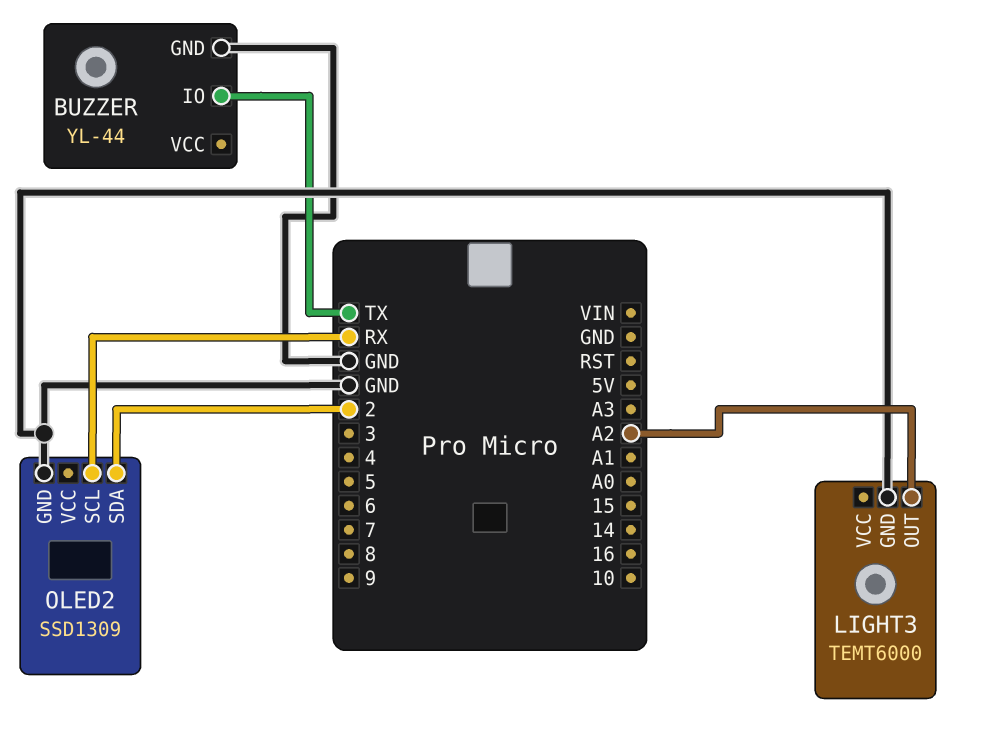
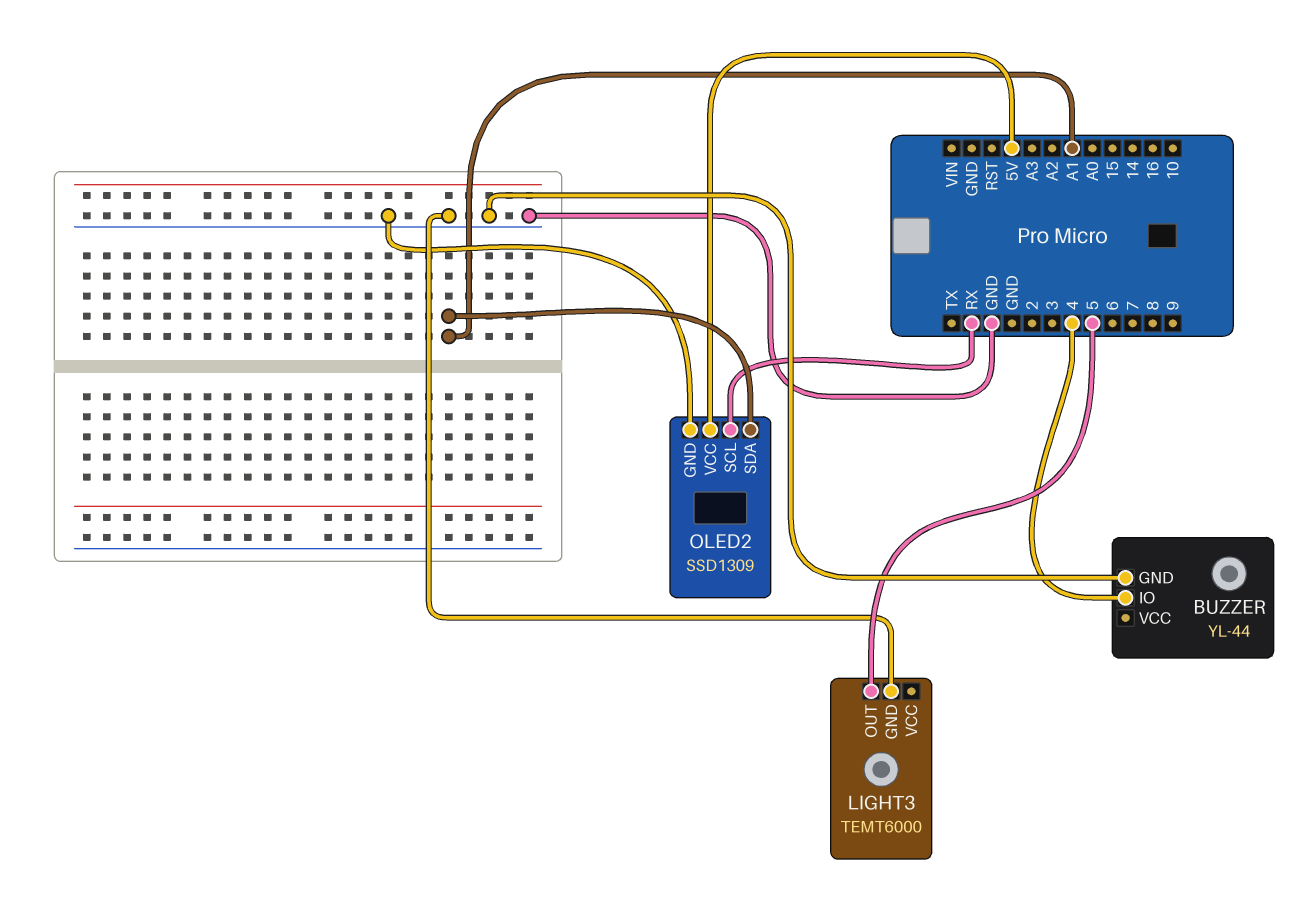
BUZZER pin IO: TX -> 4
LIGHT3 pin OUT: A2 -> 5
OLED2 pin SDA: 2 -> A1
OLED2 pin VCC: none -> 5V

